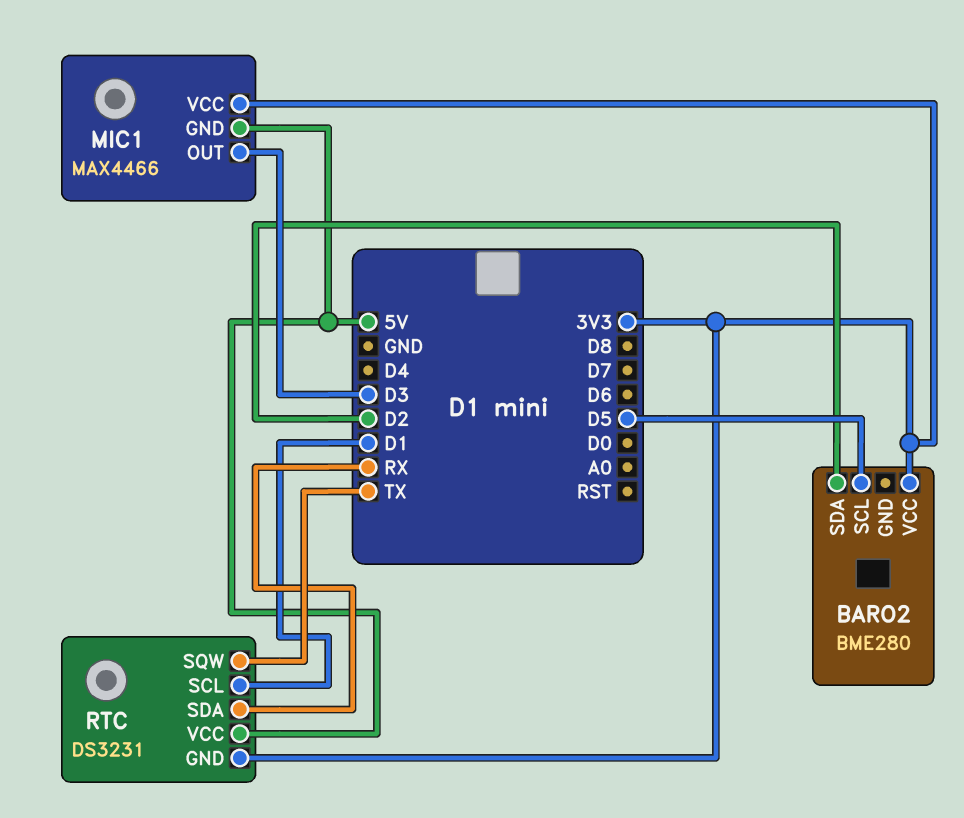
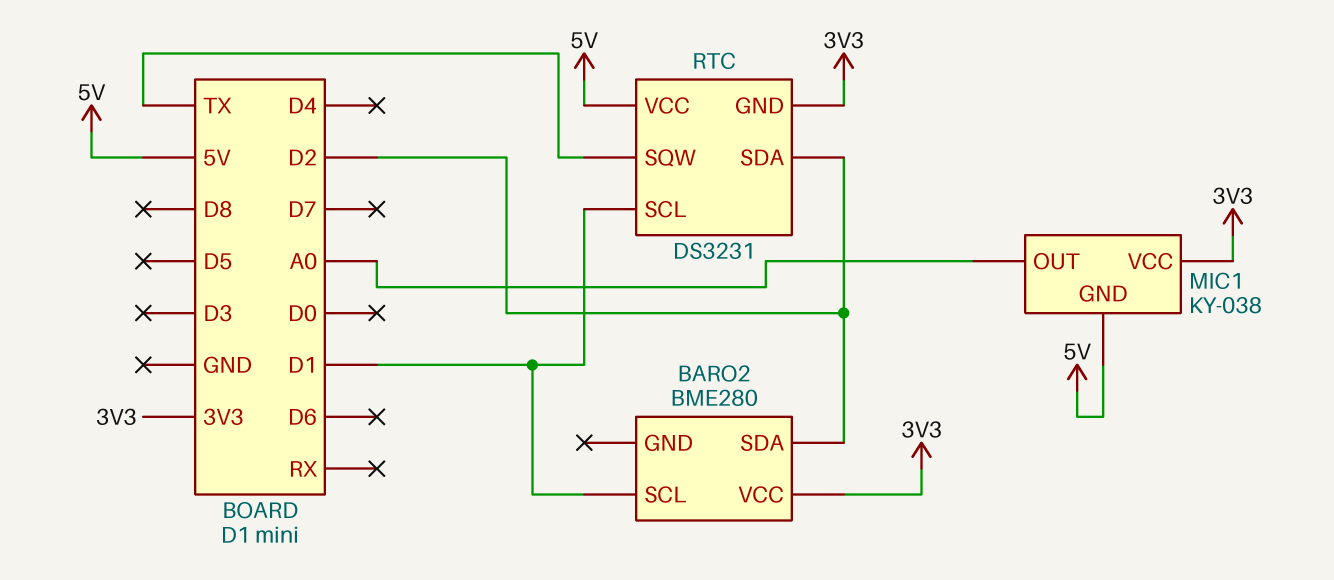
BARO2 pin SCL: D5 -> D1
MIC1: MAX4466 -> KY-038
MIC1 pin OUT: D3 -> A0
RTC pin SDA: RX -> D2

